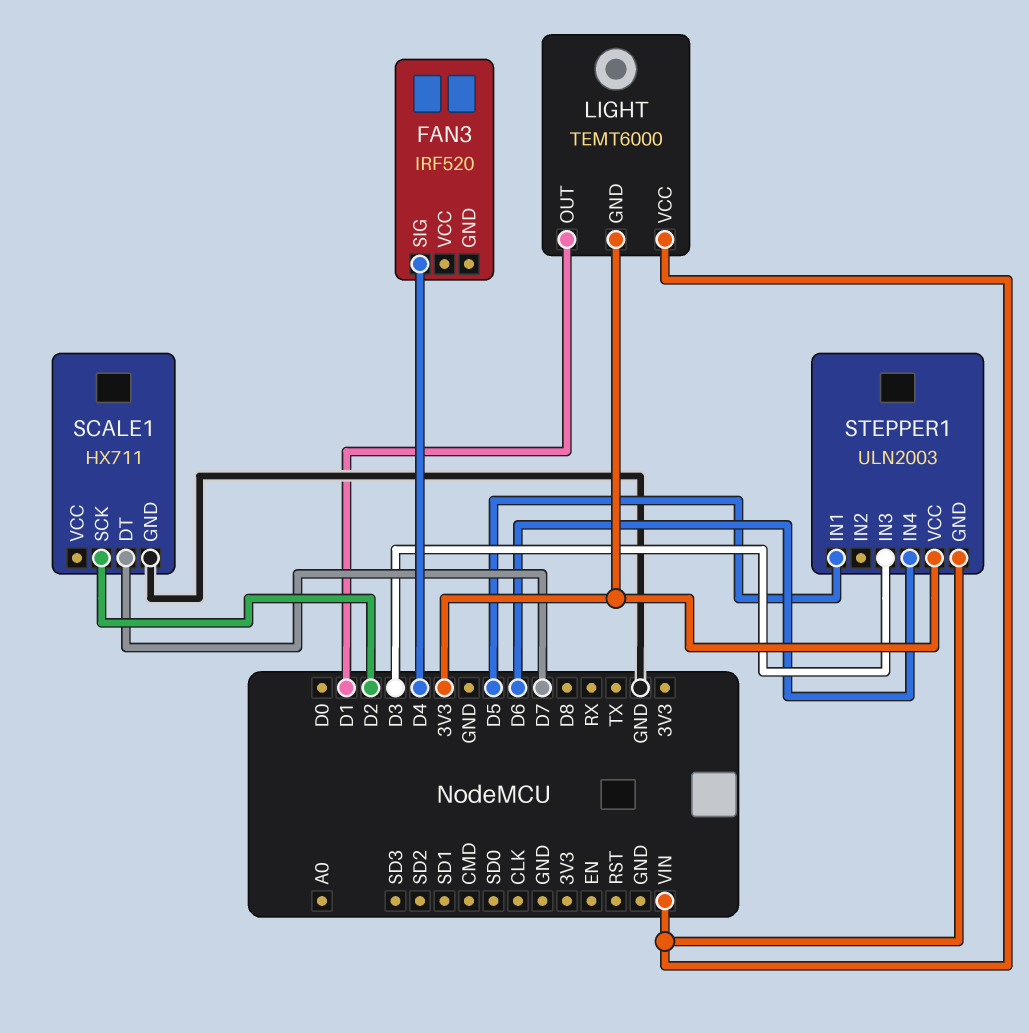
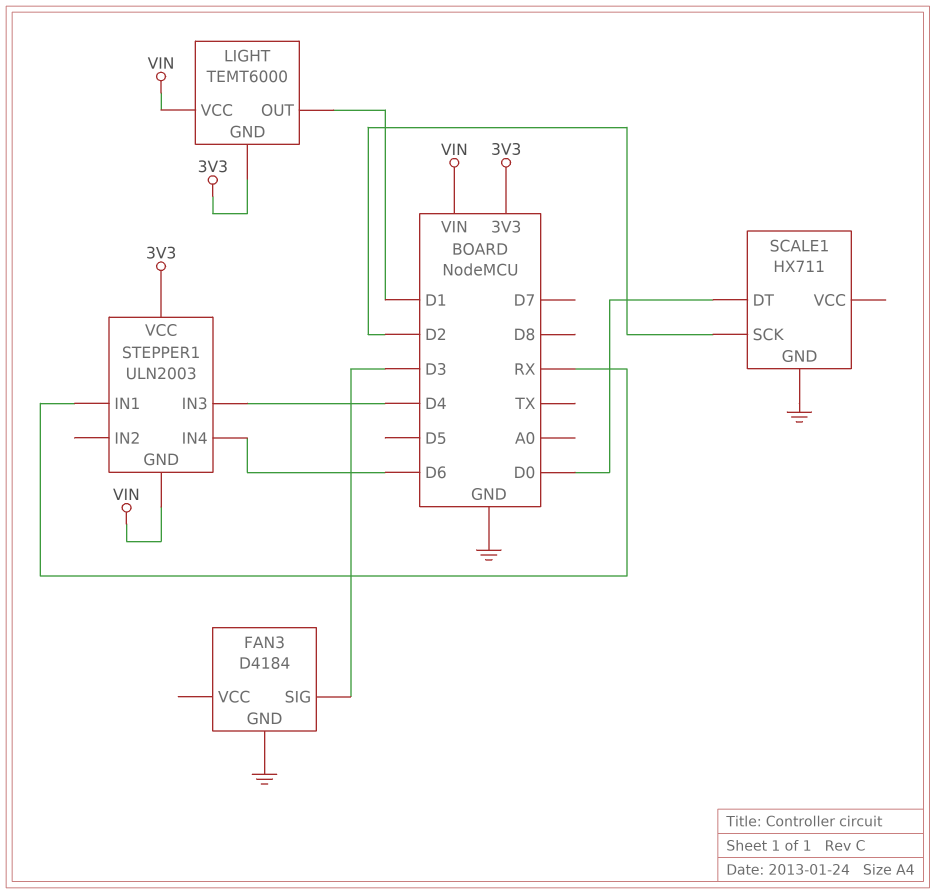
FAN3: IRF520 -> D4184
FAN3 pin GND: none -> GND
FAN3 pin SIG: D4 -> D3
SCALE1 pin DT: D7 -> D0
STEPPER1 pin IN1: D5 -> RX
STEPPER1 pin IN3: D3 -> D4

